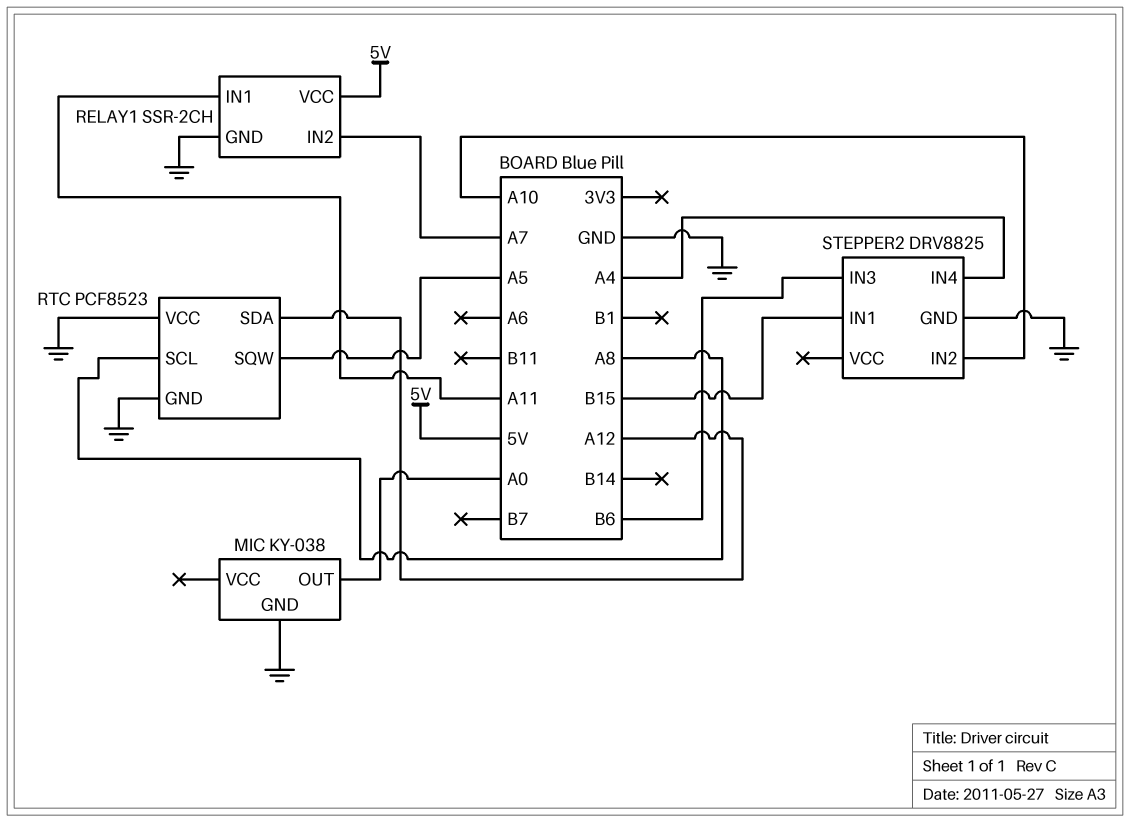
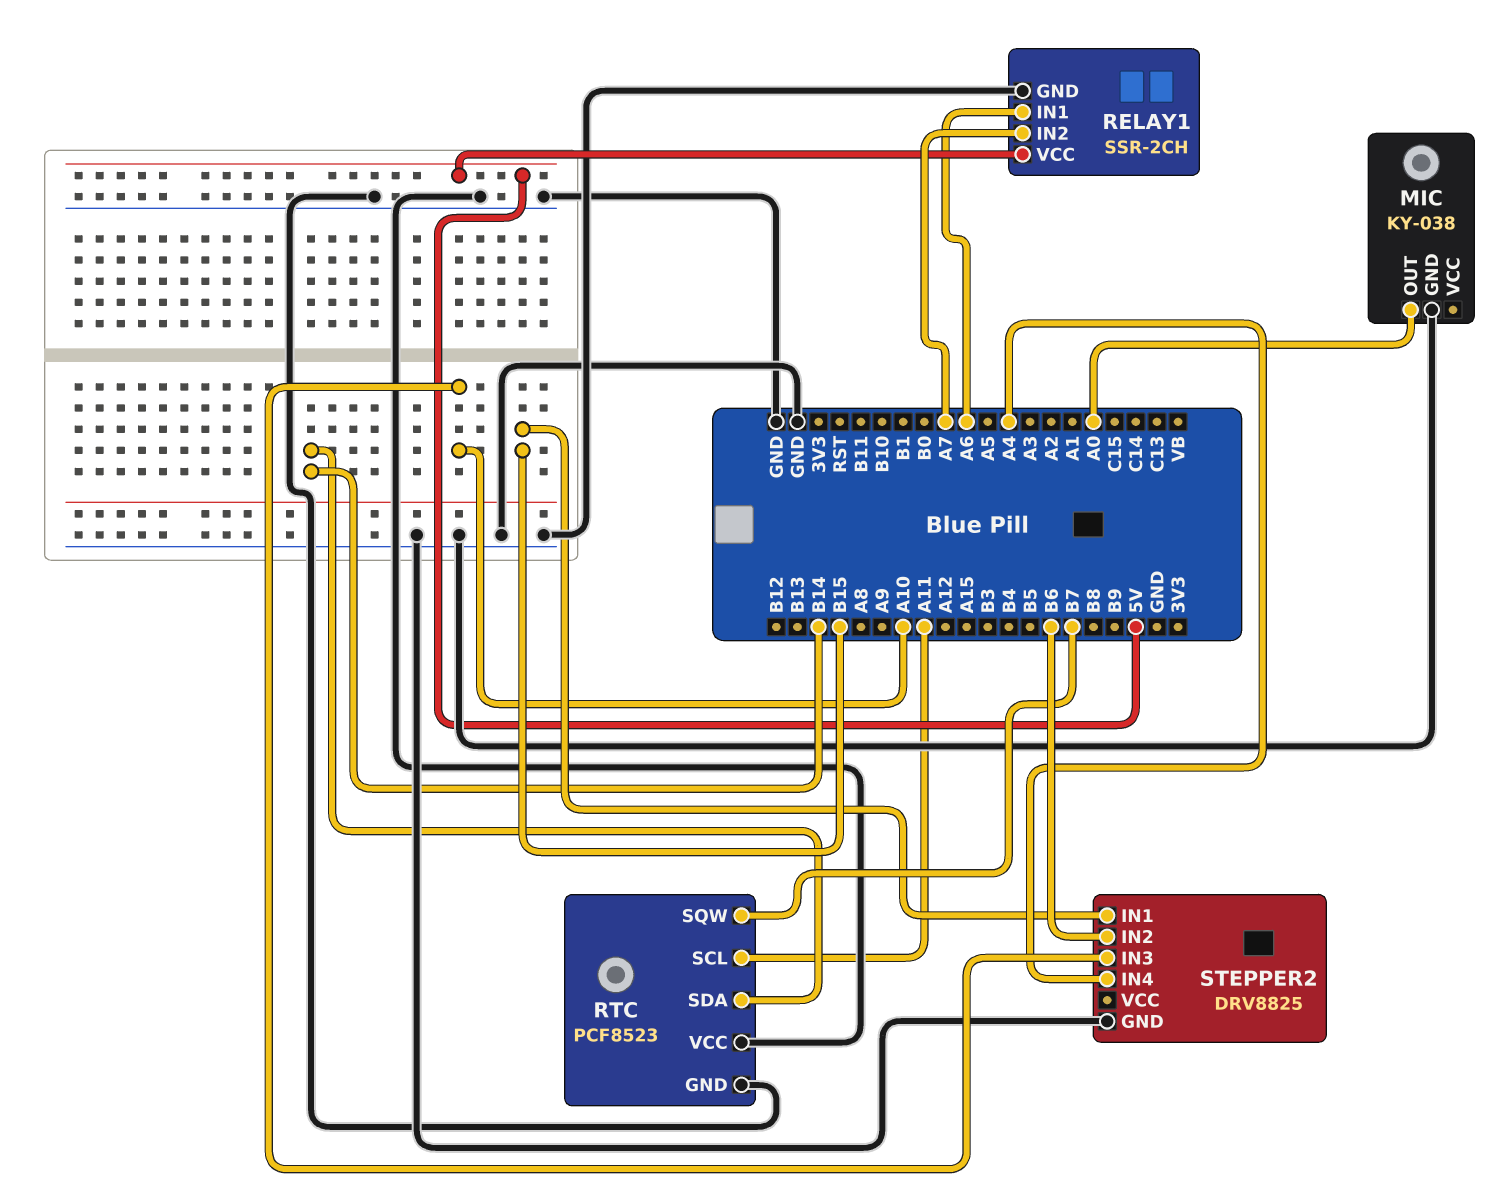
RELAY1 pin IN1: A11 -> A6
RTC pin SCL: A8 -> A11
RTC pin SDA: A12 -> B14
RTC pin SQW: A5 -> B7
STEPPER2 pin IN2: A10 -> B6
STEPPER2 pin IN3: B6 -> A10

